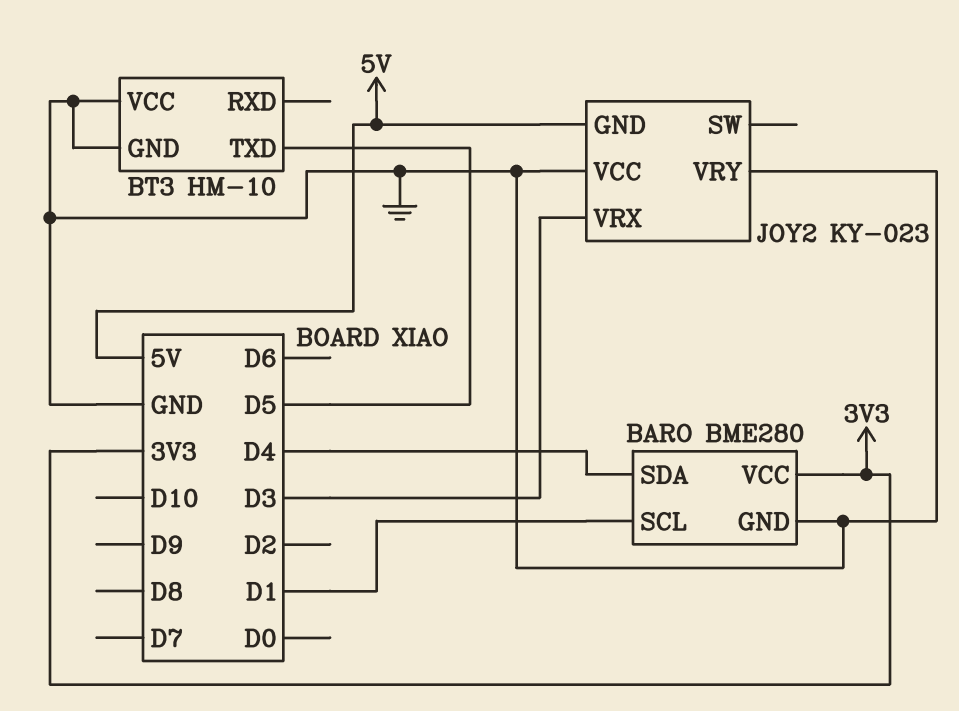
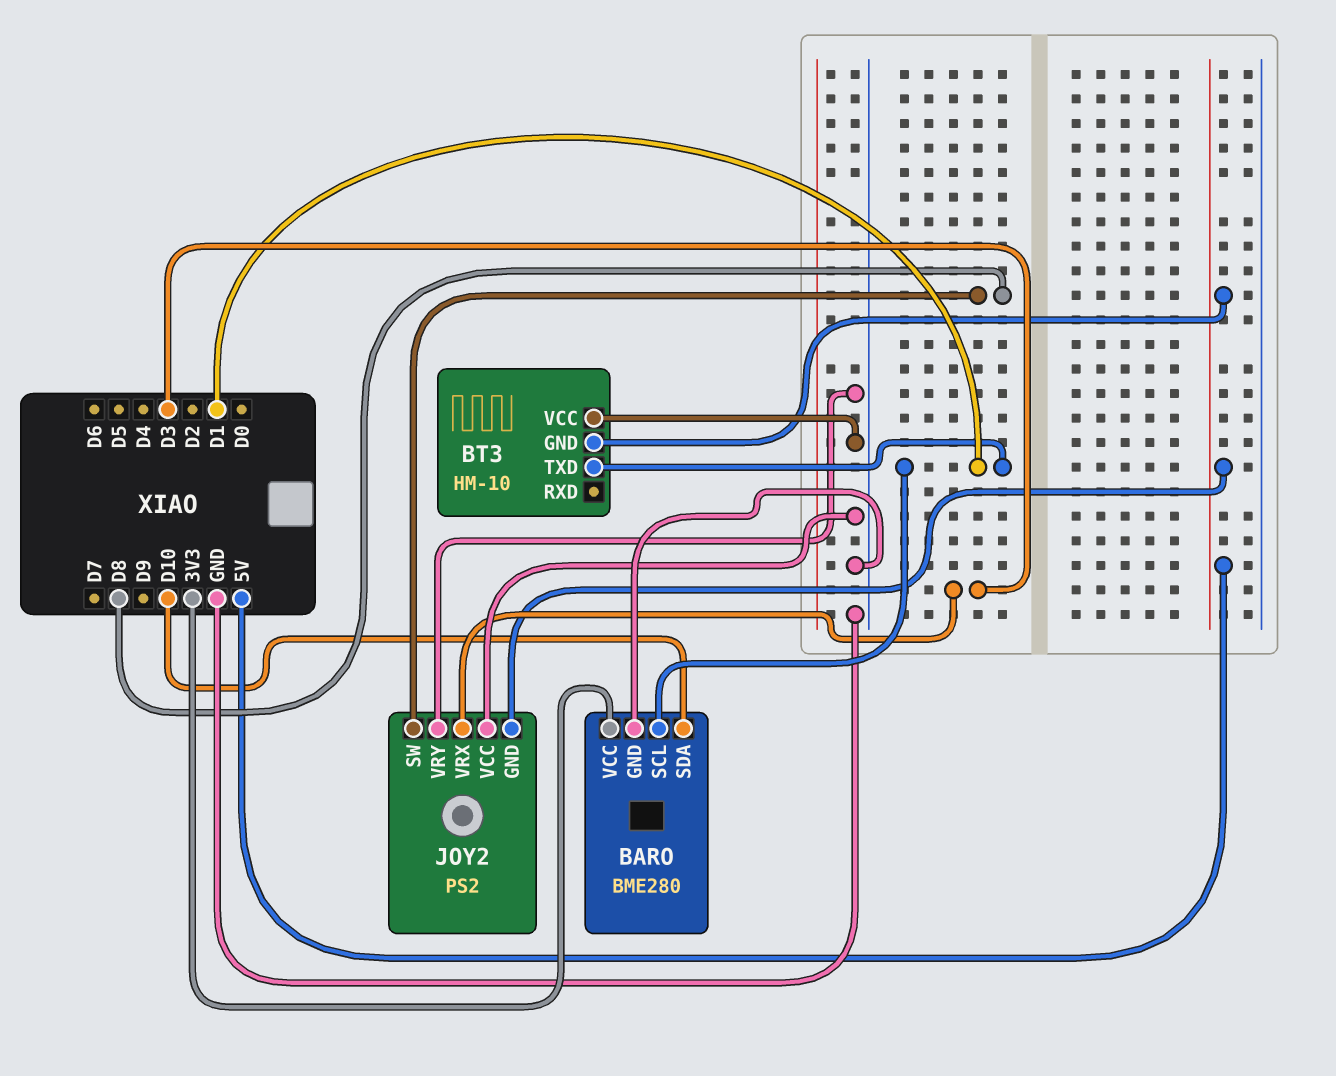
BARO pin SDA: D4 -> D10
BT3 pin GND: GND -> 5V
BT3 pin TXD: D5 -> D1
JOY2: KY-023 -> PS2
JOY2 pin SW: none -> D8

